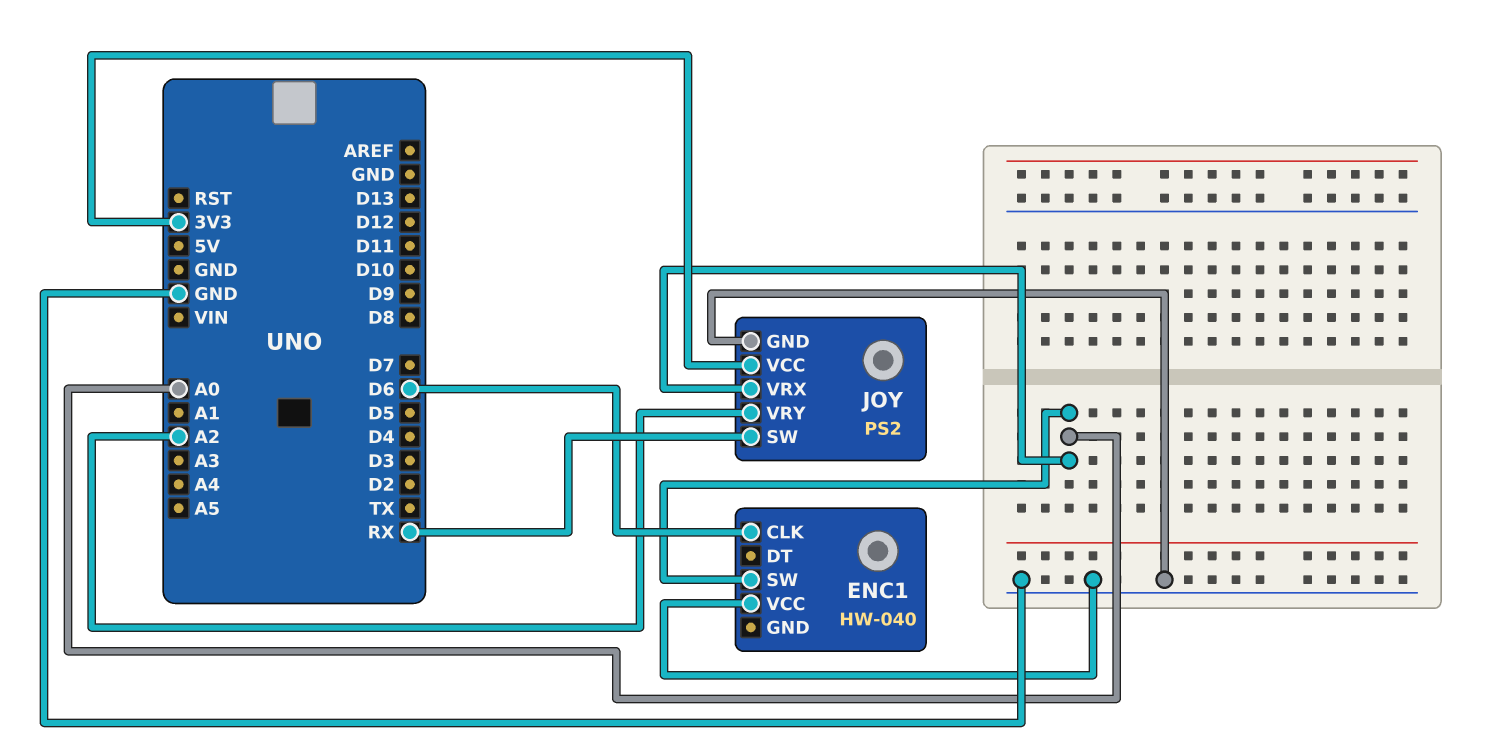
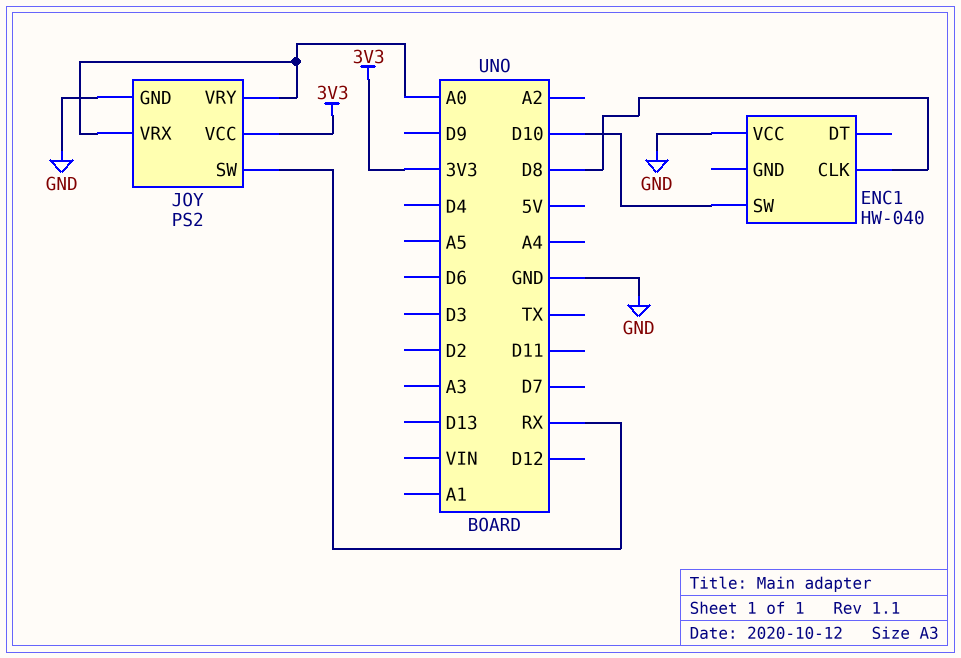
ENC1 pin CLK: D6 -> D8
ENC1 pin SW: A0 -> D10
JOY pin VRY: A2 -> A0

